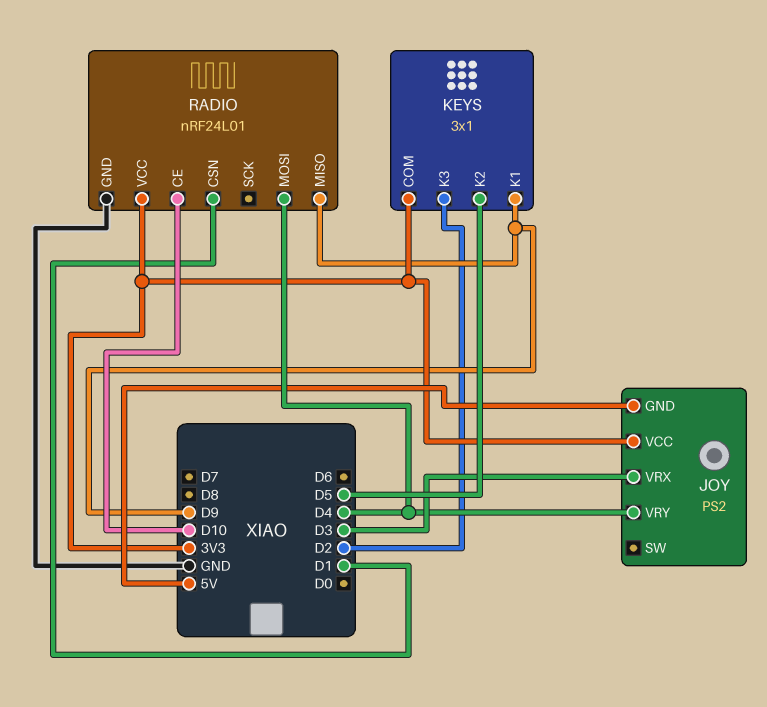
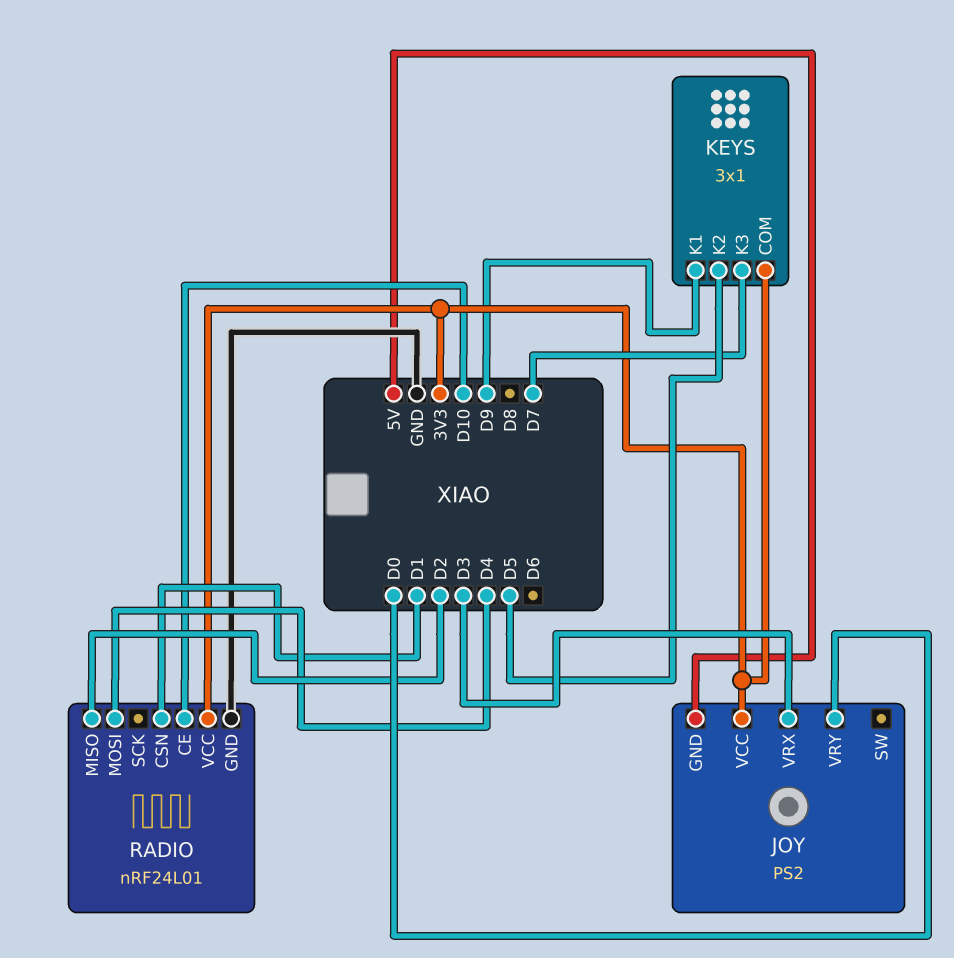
JOY pin VRY: D4 -> D0
KEYS pin K3: D2 -> D7
RADIO pin MISO: D9 -> D2

